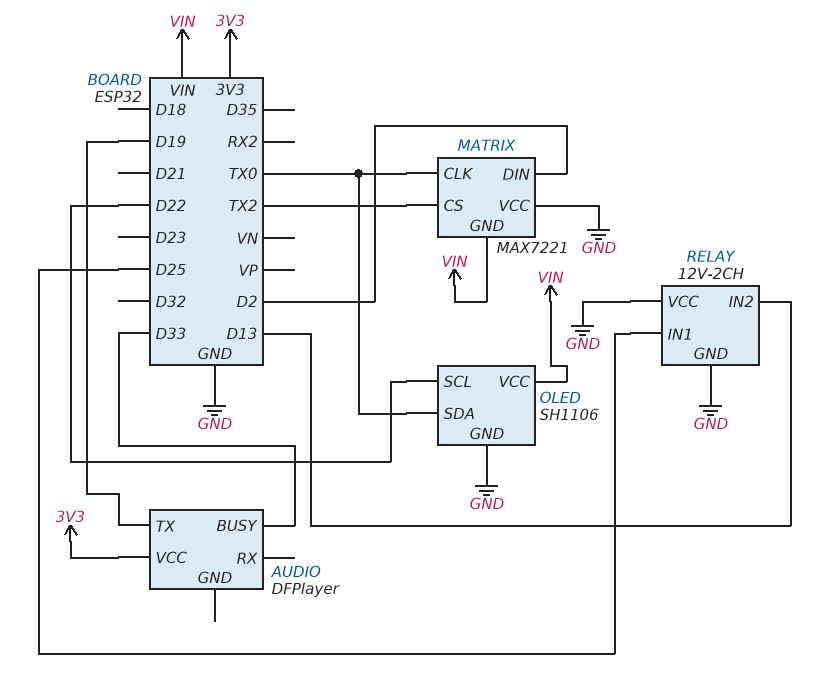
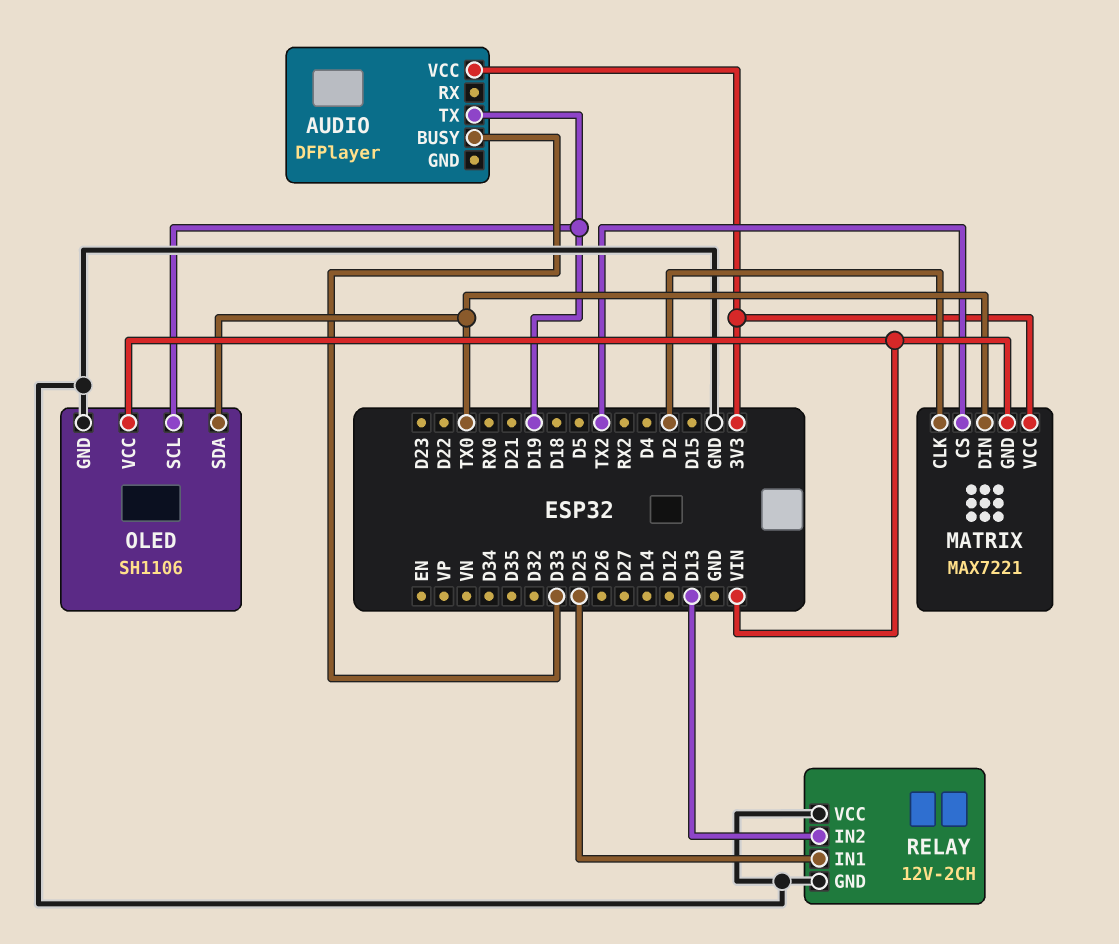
MATRIX pin CLK: TX0 -> D2
MATRIX pin DIN: D2 -> TX0
MATRIX pin VCC: GND -> 3V3
OLED pin SCL: D22 -> D19

